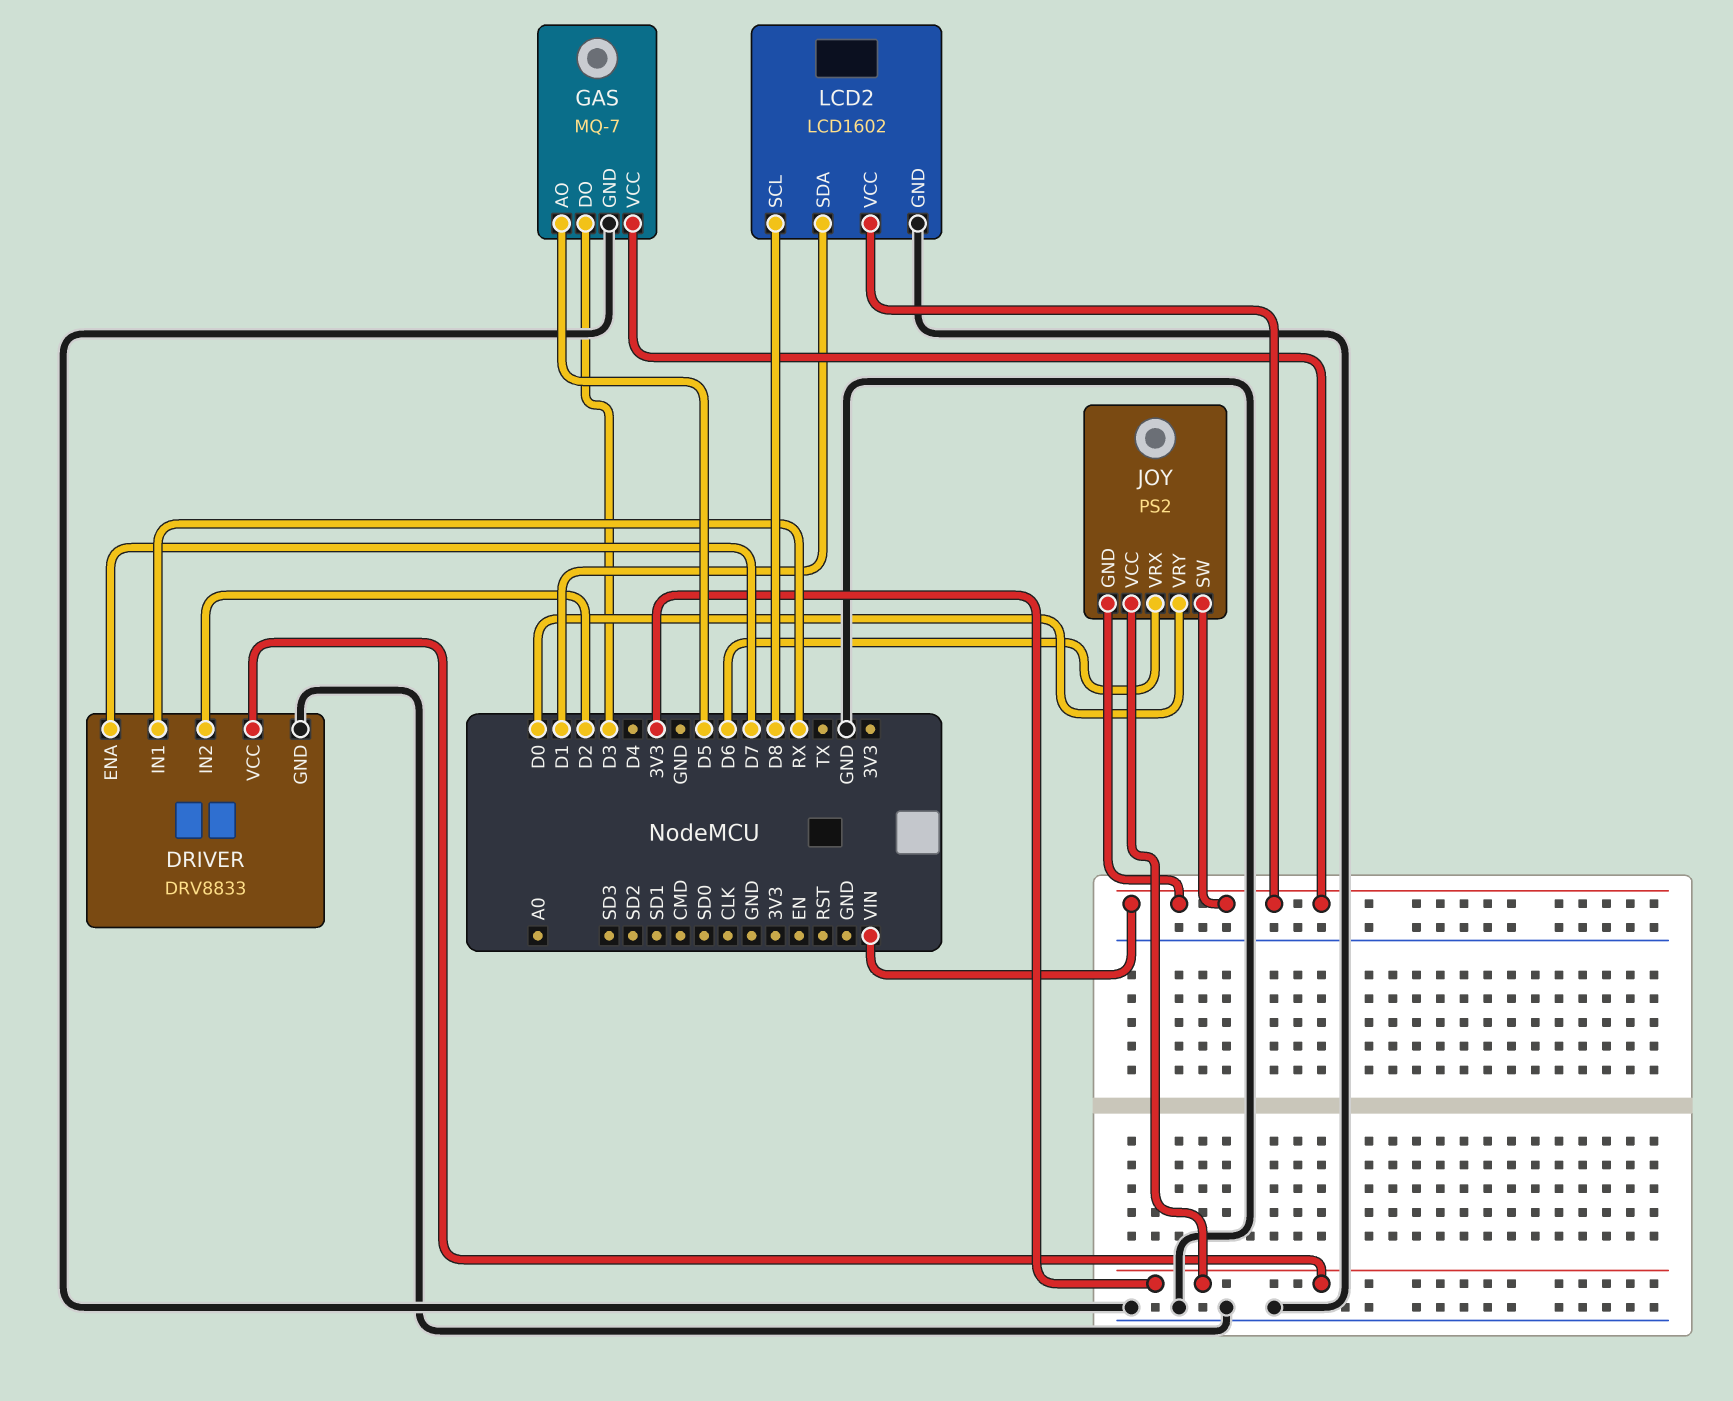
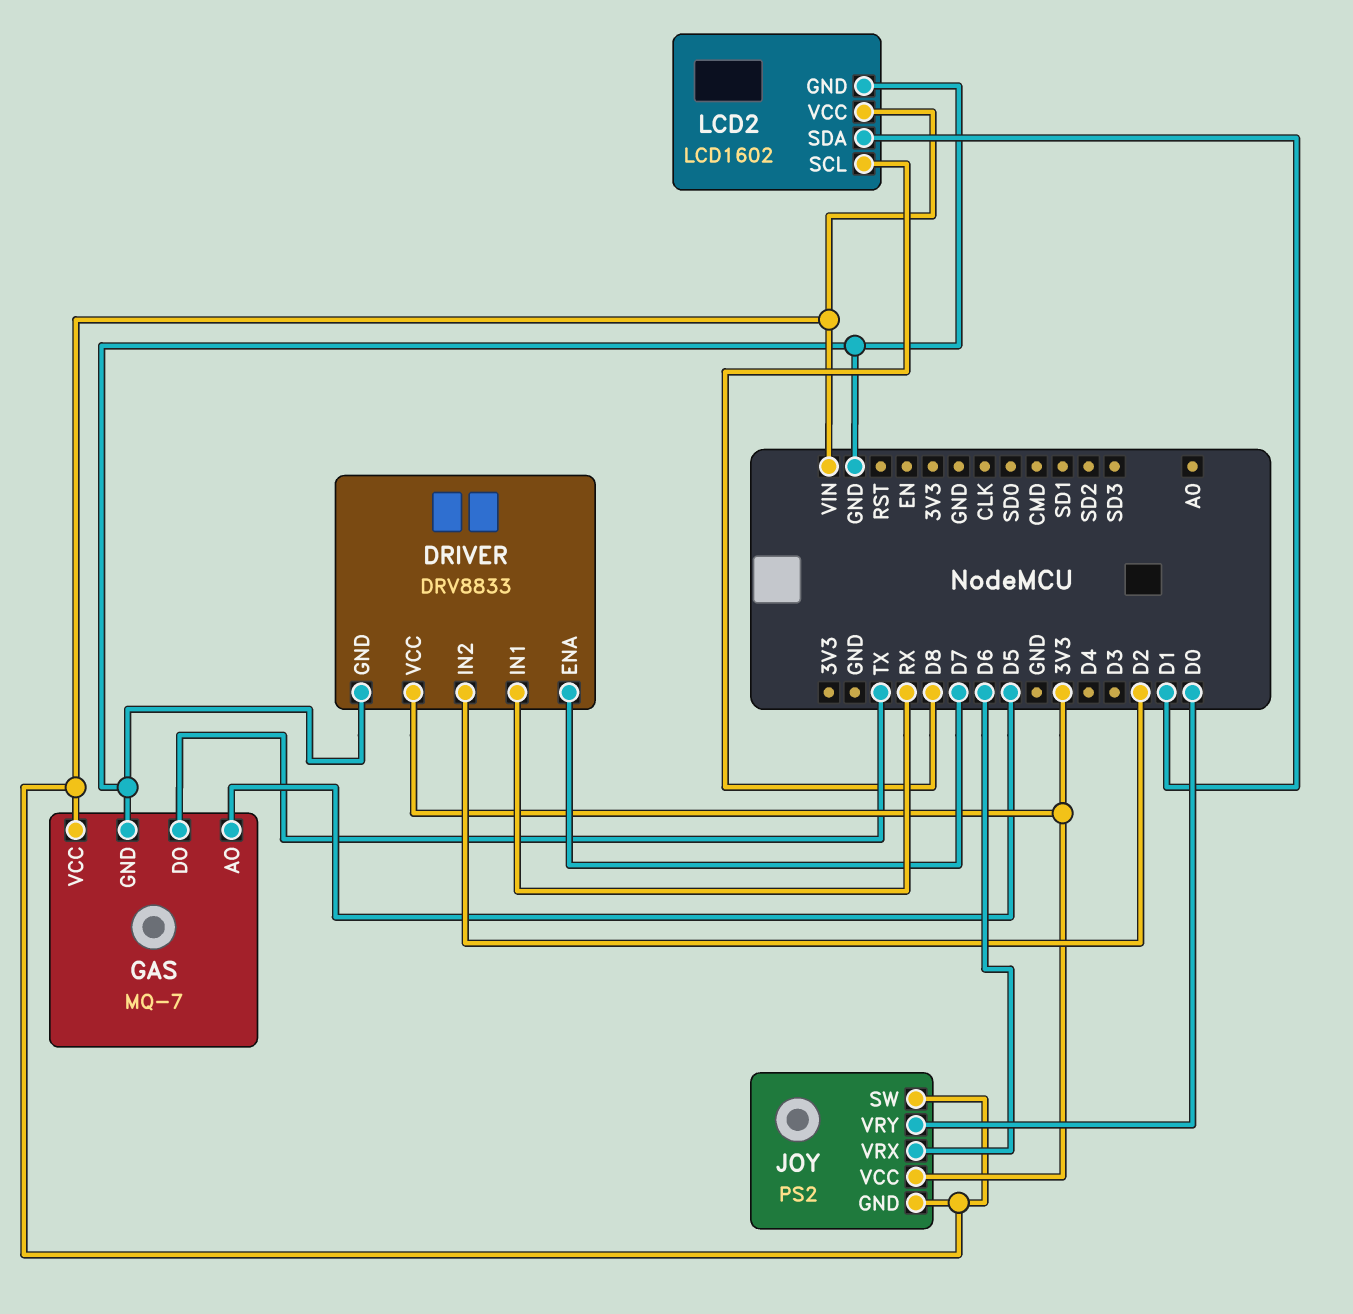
GAS pin DO: D3 -> TX

